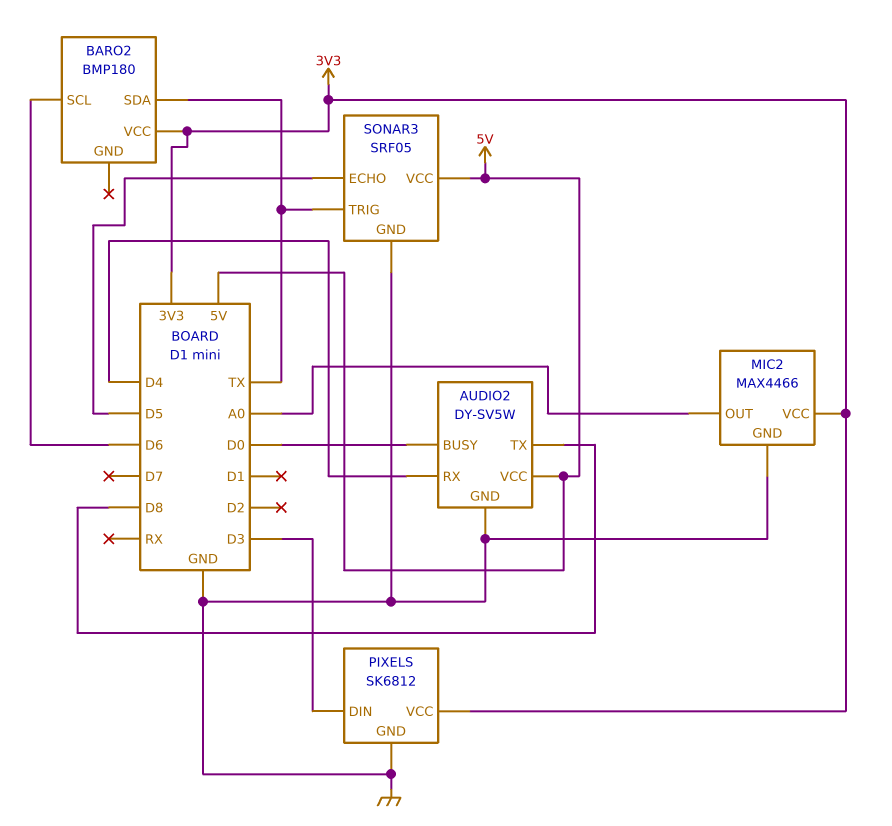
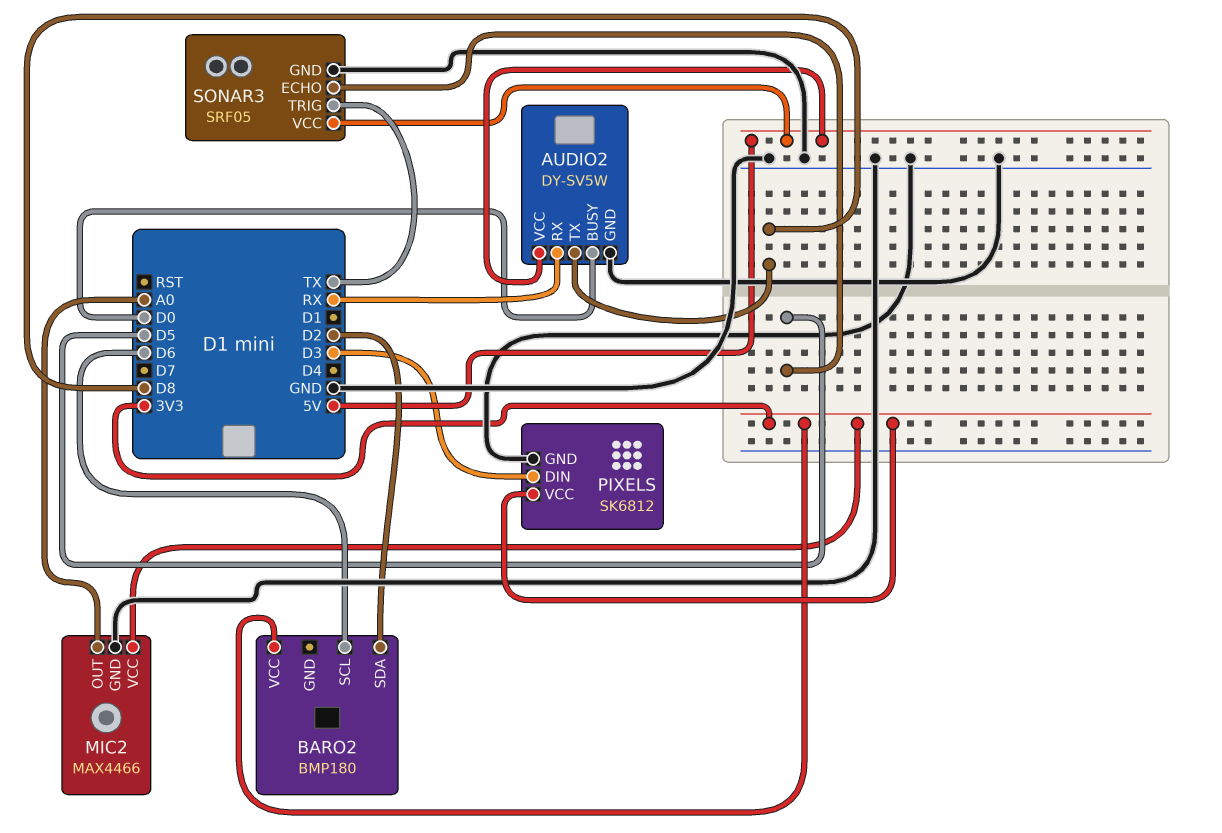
AUDIO2 pin RX: D4 -> RX
BARO2 pin SDA: TX -> D2

